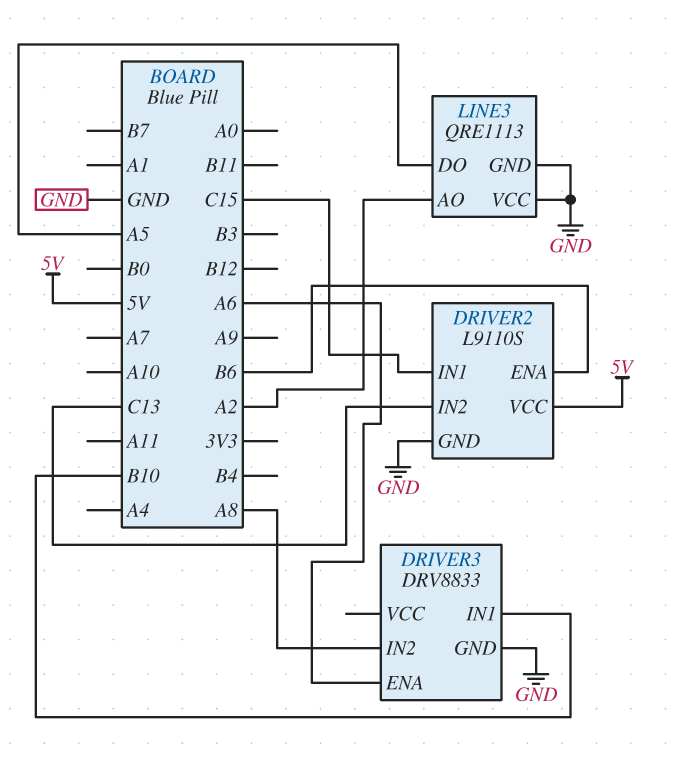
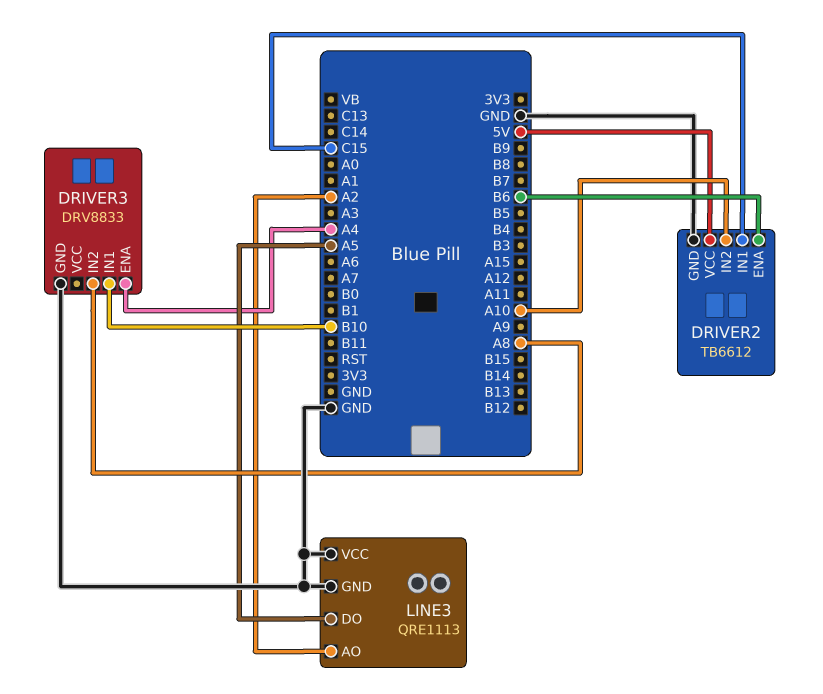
DRIVER2: L9110S -> TB6612
DRIVER2 pin IN2: C13 -> A10
DRIVER3 pin ENA: A6 -> A4

